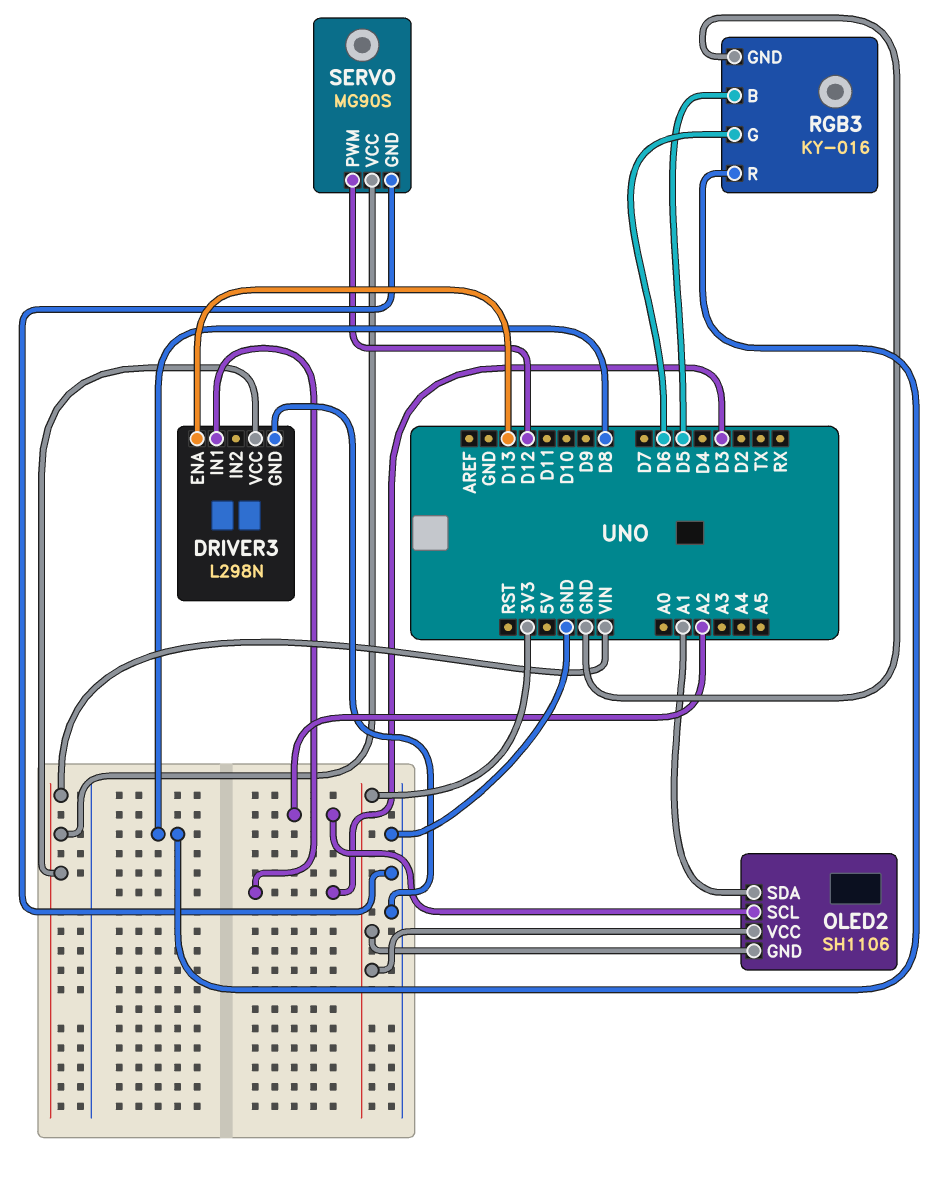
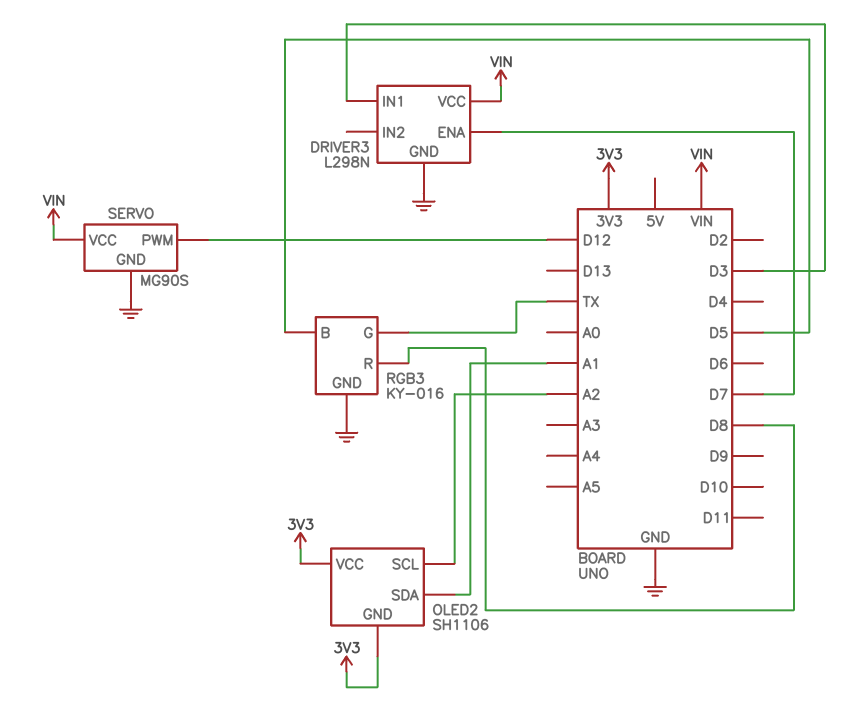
DRIVER3 pin ENA: D13 -> D7
RGB3 pin G: D6 -> TX

